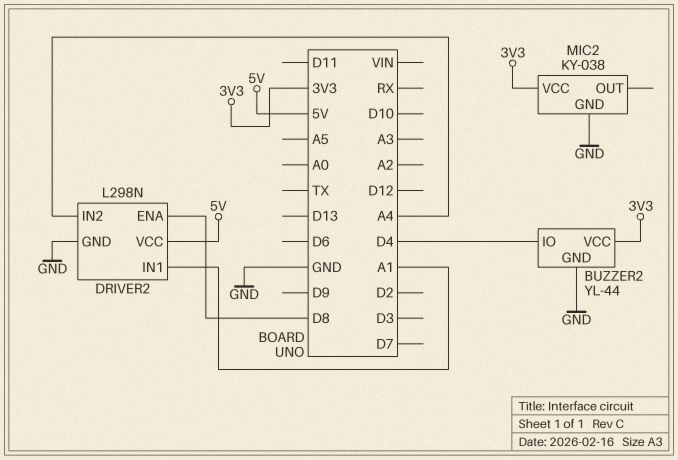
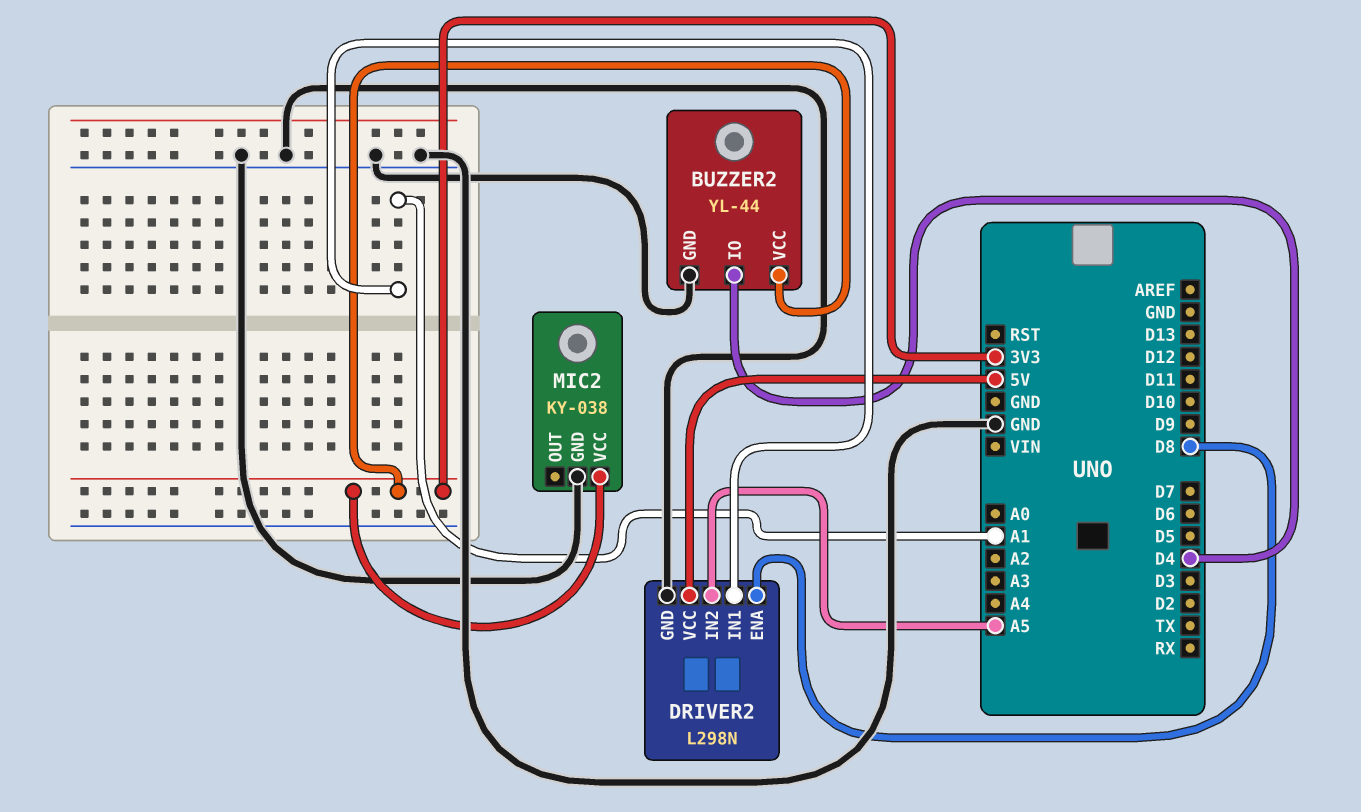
DRIVER2 pin IN2: A4 -> A5

